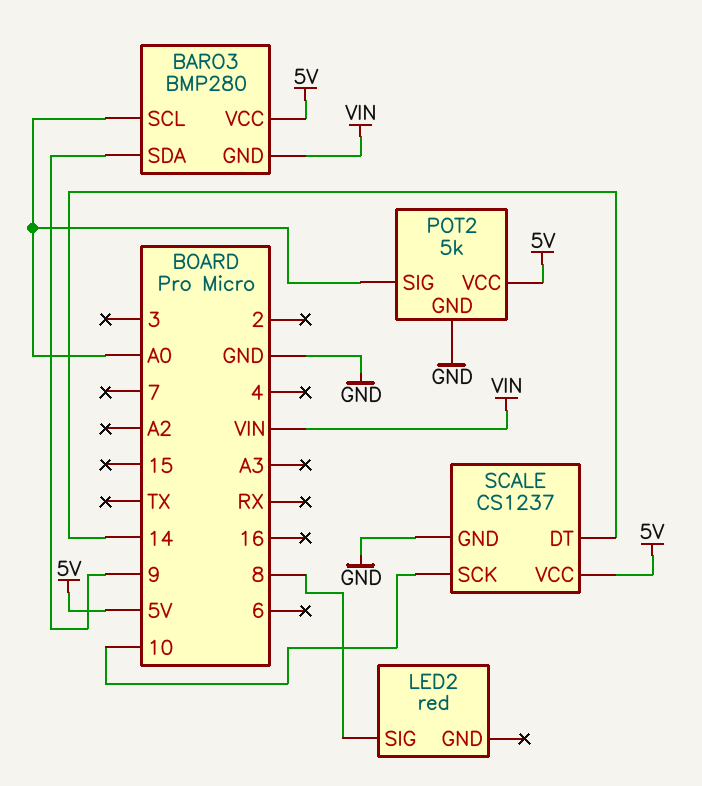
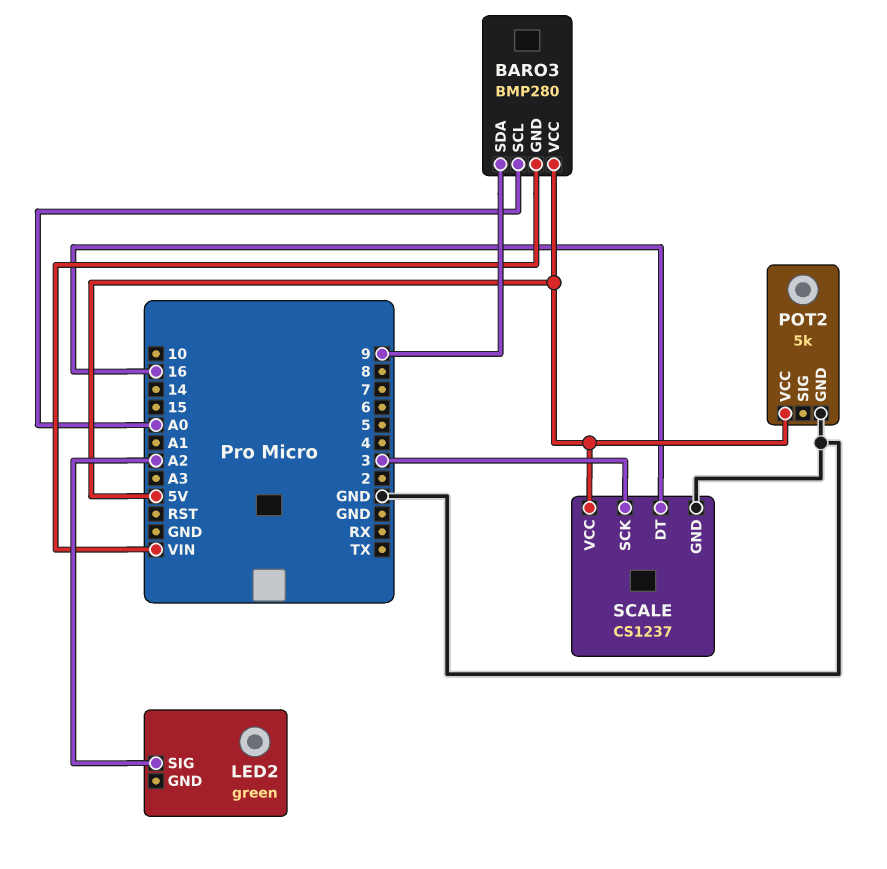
LED2: red -> green
LED2 pin SIG: 8 -> A2
POT2 pin SIG: A0 -> none
SCALE pin DT: 14 -> 16
SCALE pin SCK: 10 -> 3

